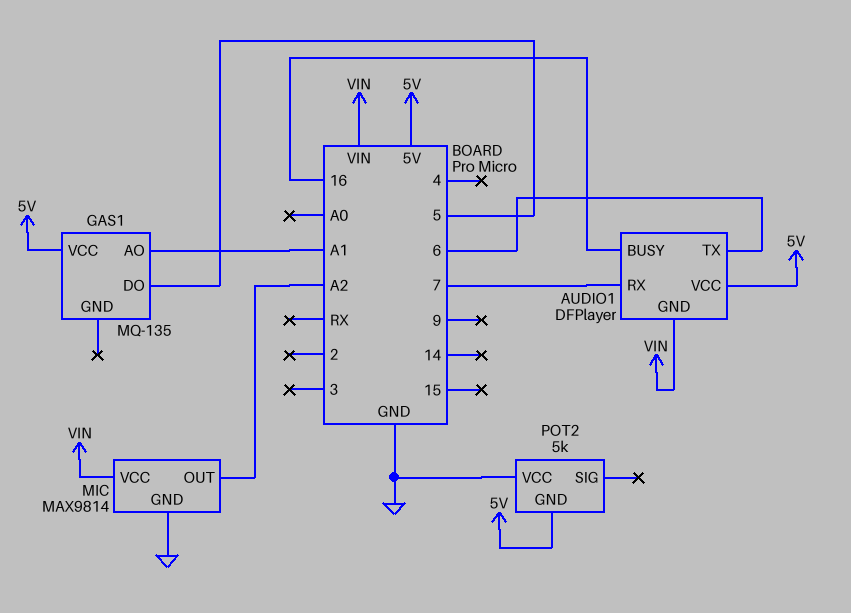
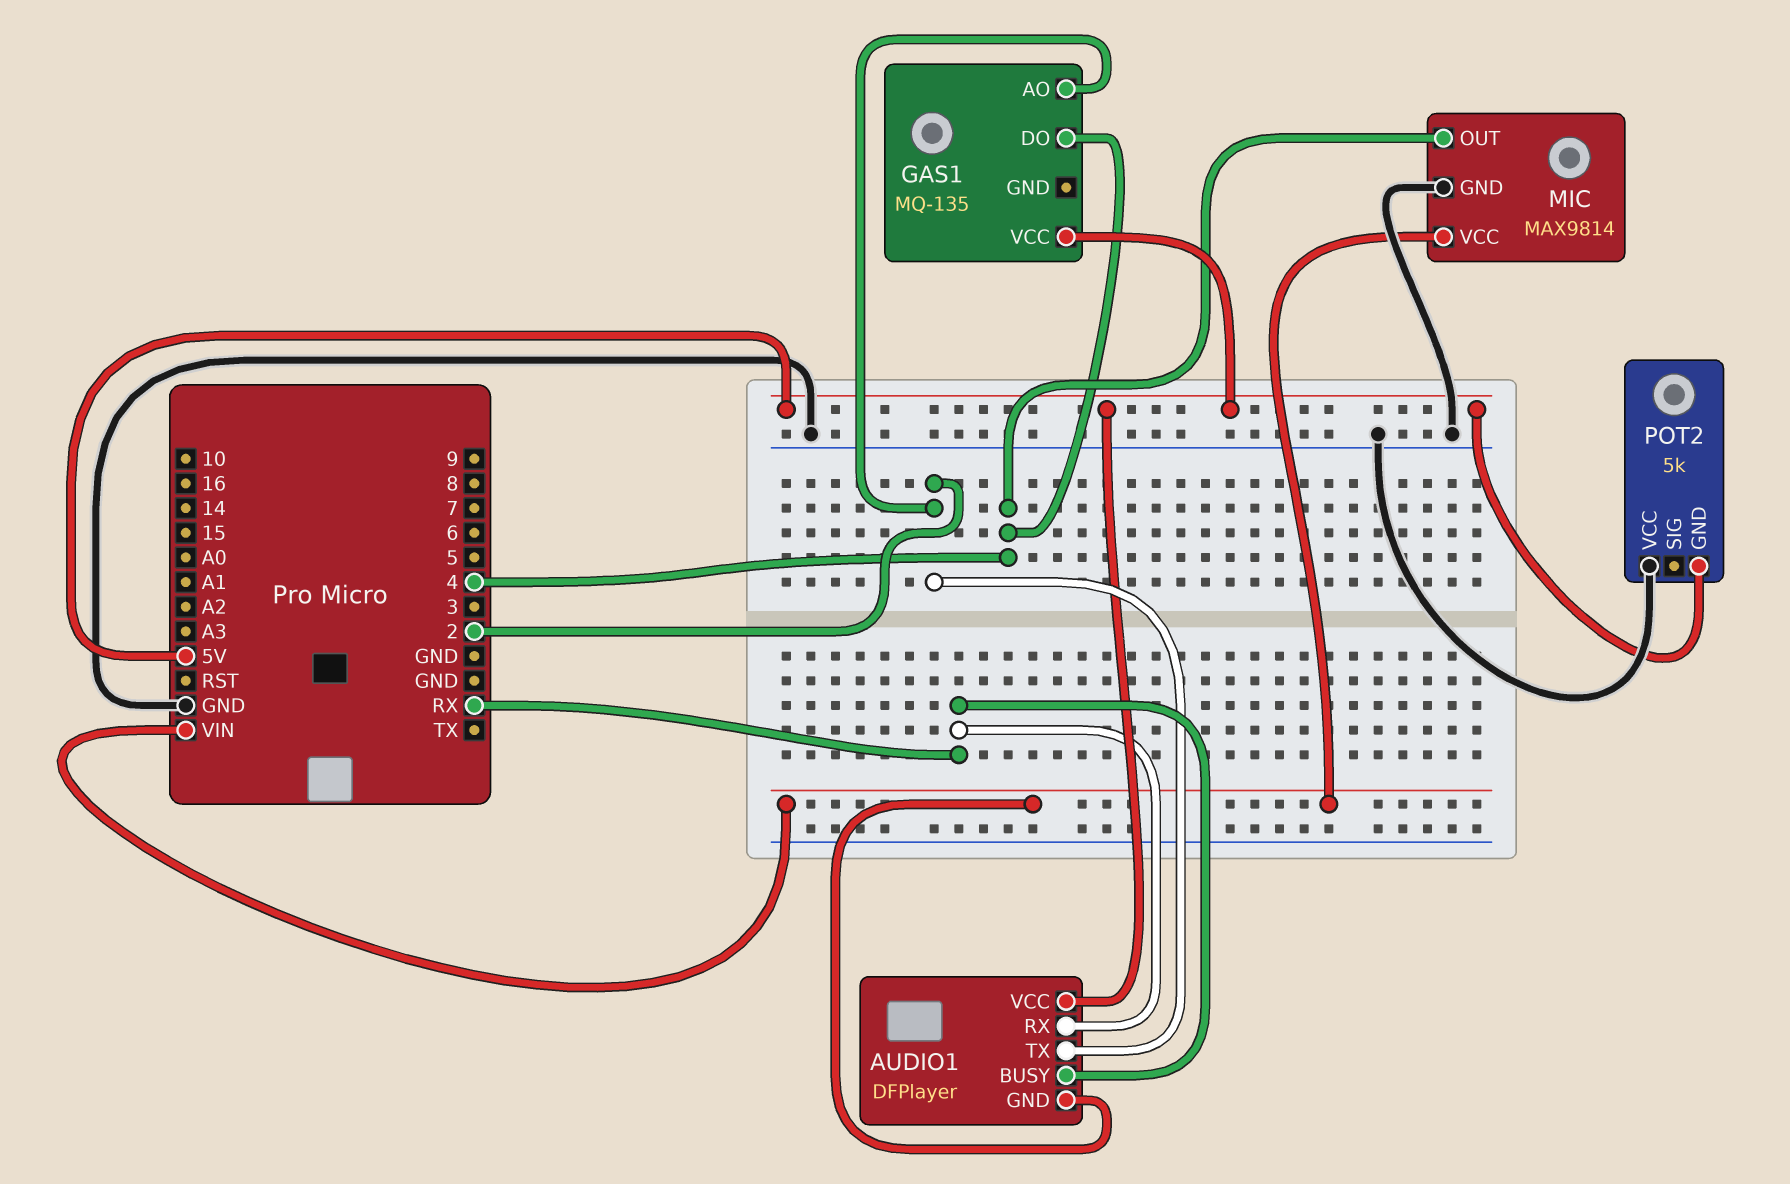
AUDIO1 pin BUSY: 16 -> RX
AUDIO1 pin RX: 7 -> RX
AUDIO1 pin TX: 6 -> 2
GAS1 pin AO: A1 -> 2
GAS1 pin DO: 5 -> 4
MIC pin OUT: A2 -> 4

